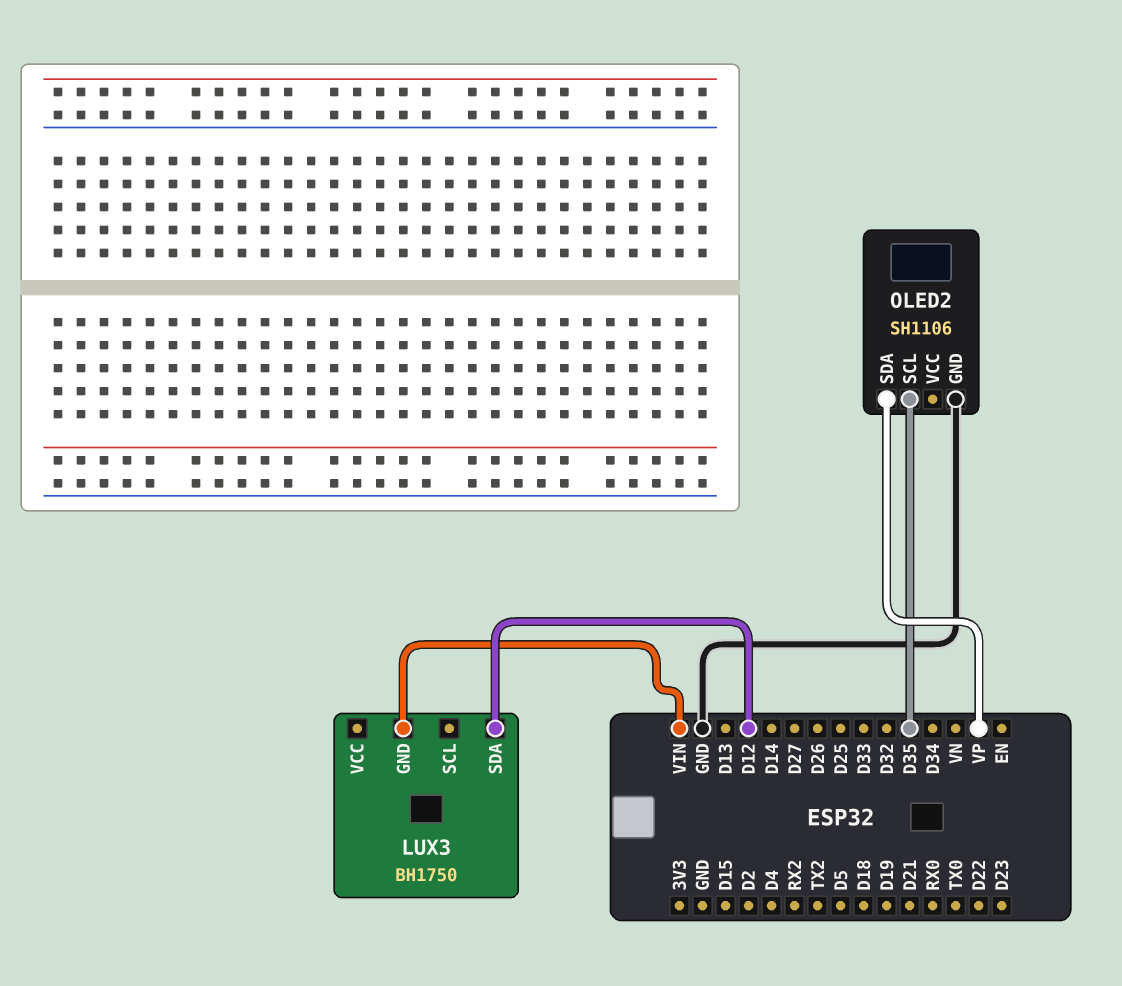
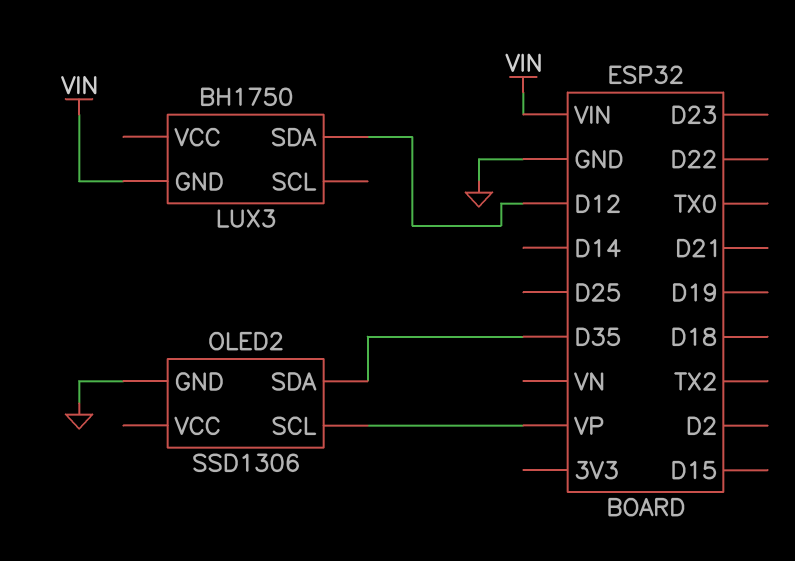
OLED2: SH1106 -> SSD1306
OLED2 pin SCL: D35 -> VP
OLED2 pin SDA: VP -> D35

